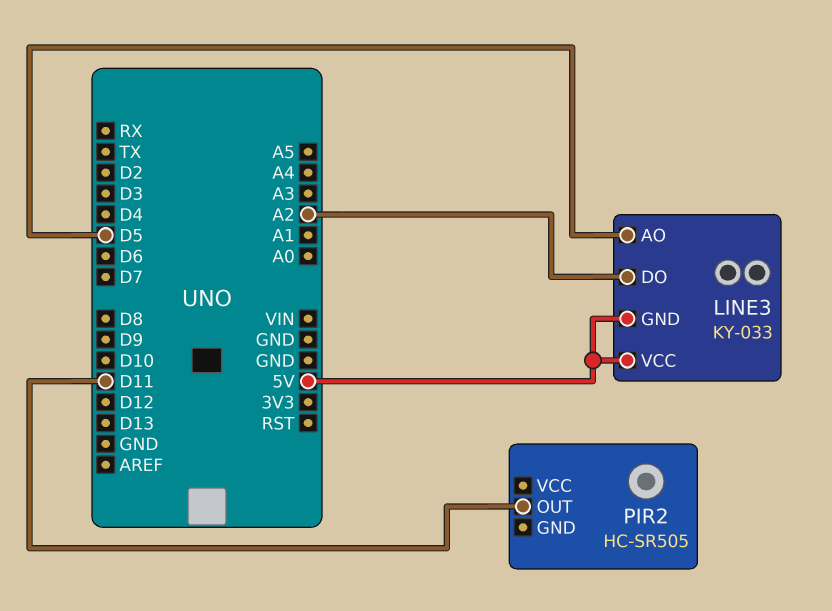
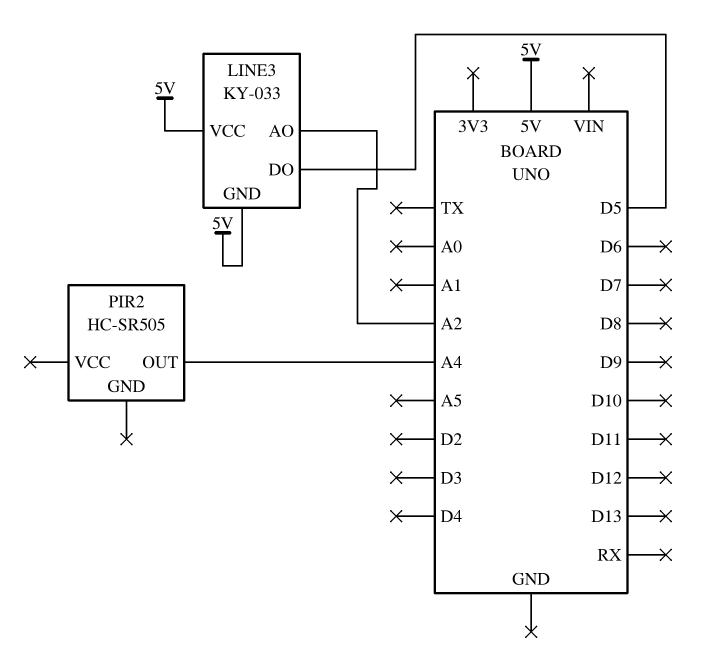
LINE3 pin AO: D5 -> A2
LINE3 pin DO: A2 -> D5
PIR2 pin OUT: D11 -> A4

